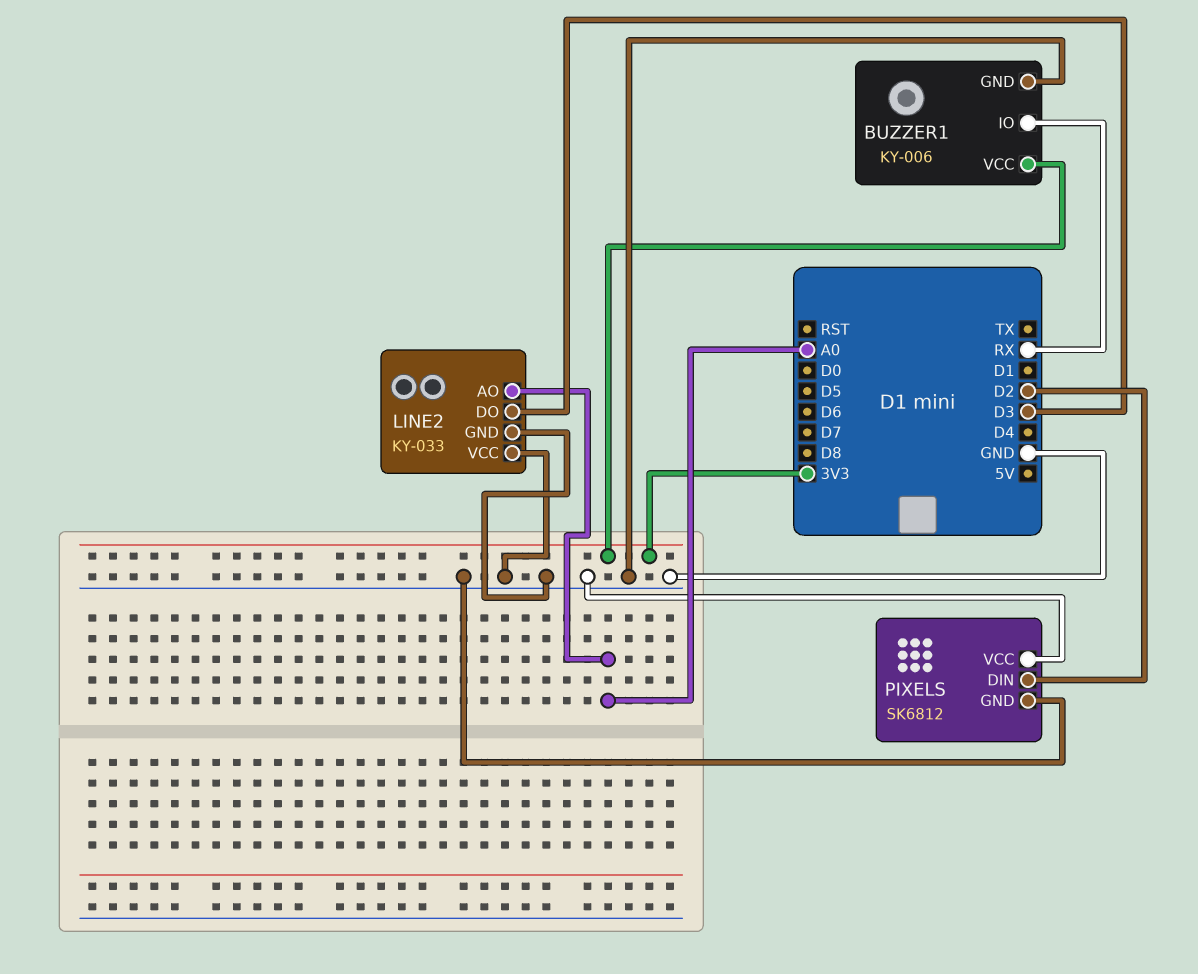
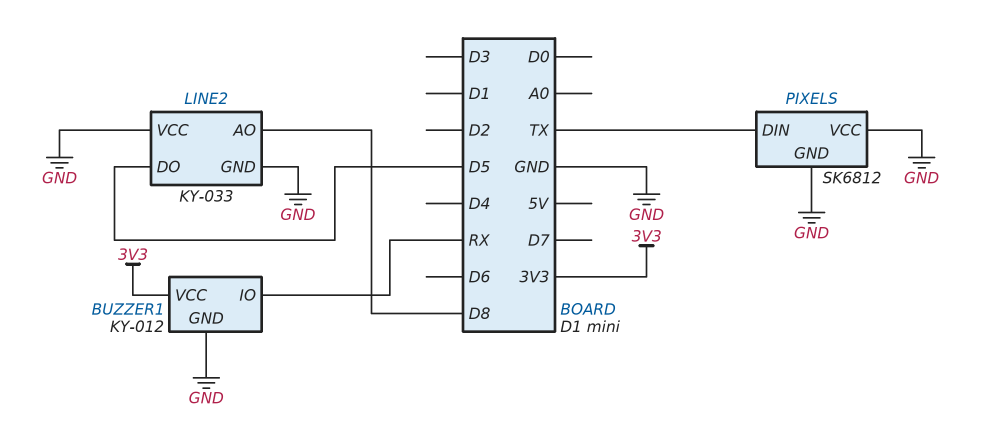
BUZZER1: KY-006 -> KY-012
LINE2 pin AO: A0 -> D8
LINE2 pin DO: D3 -> D5
PIXELS pin DIN: D2 -> TX

